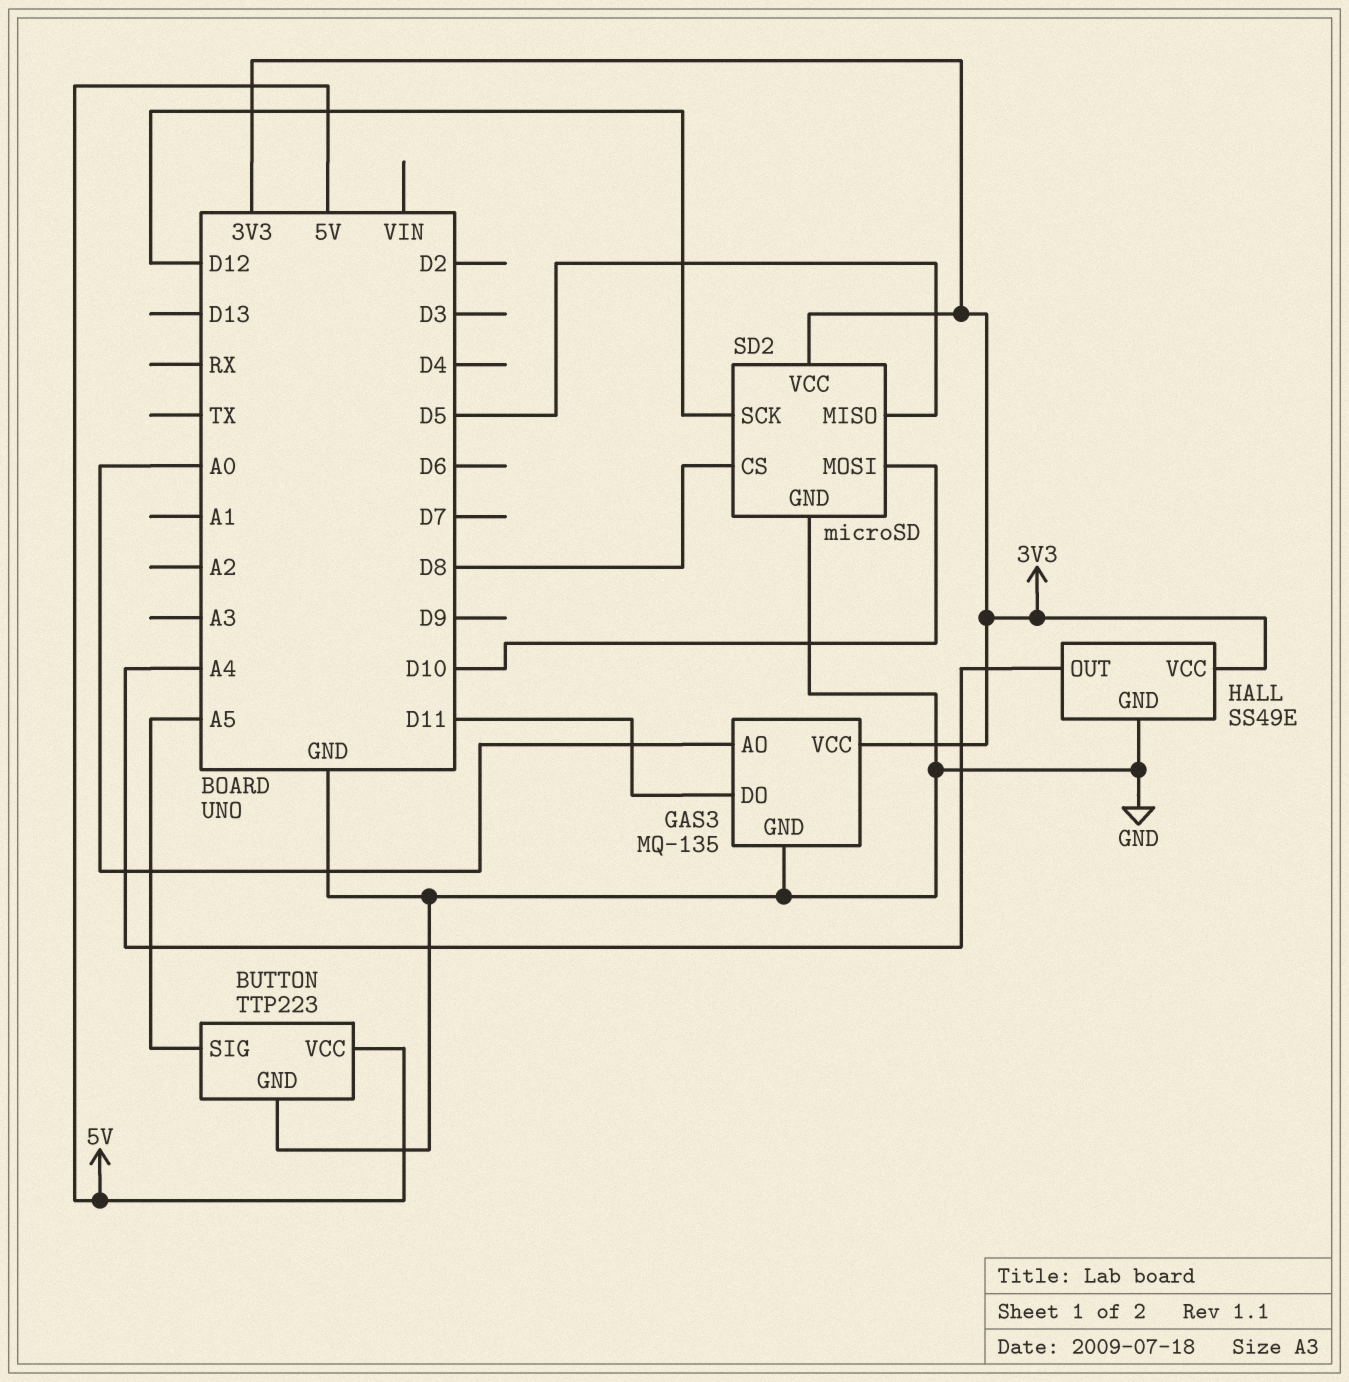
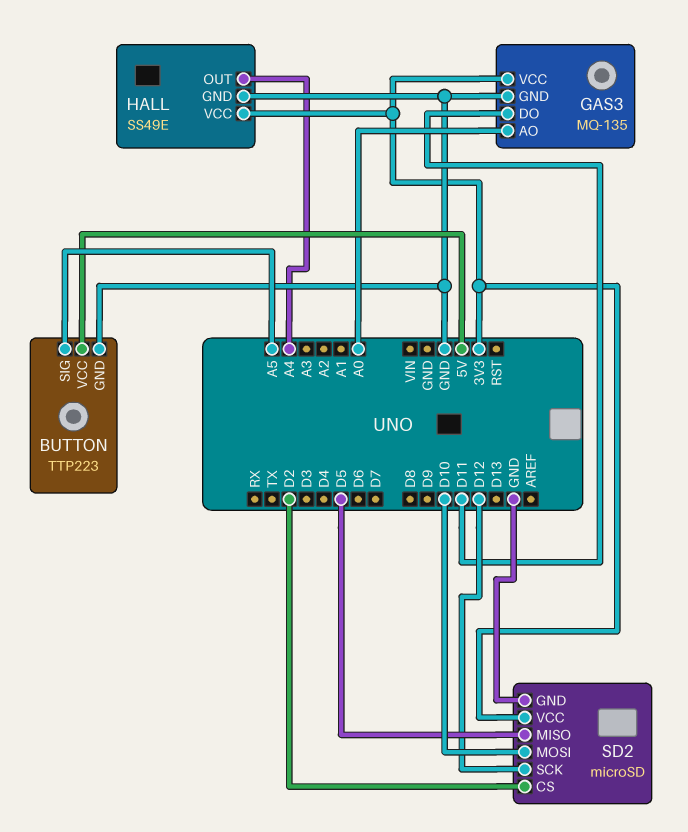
SD2 pin CS: D8 -> D2

